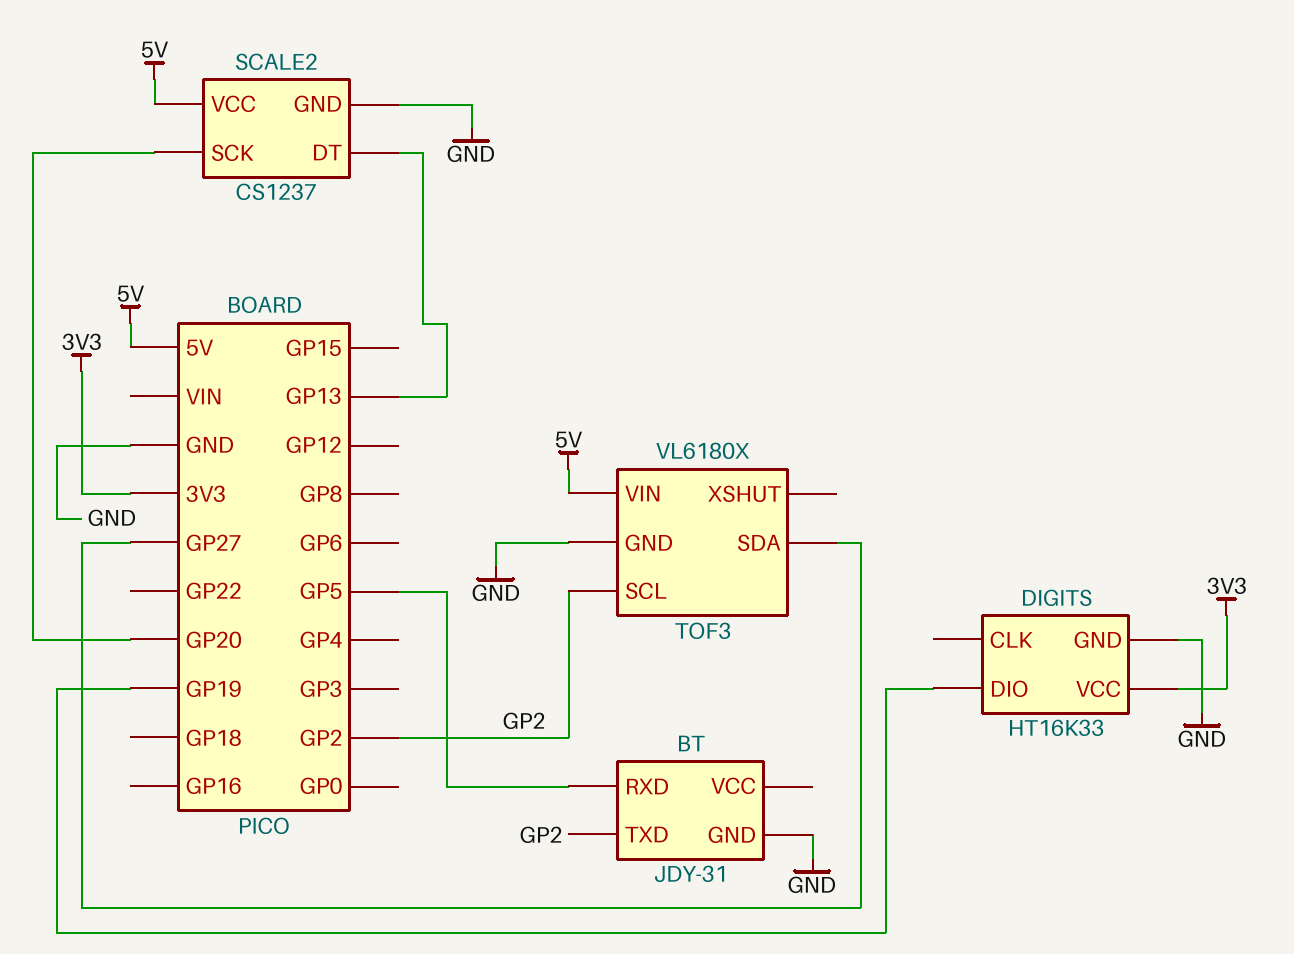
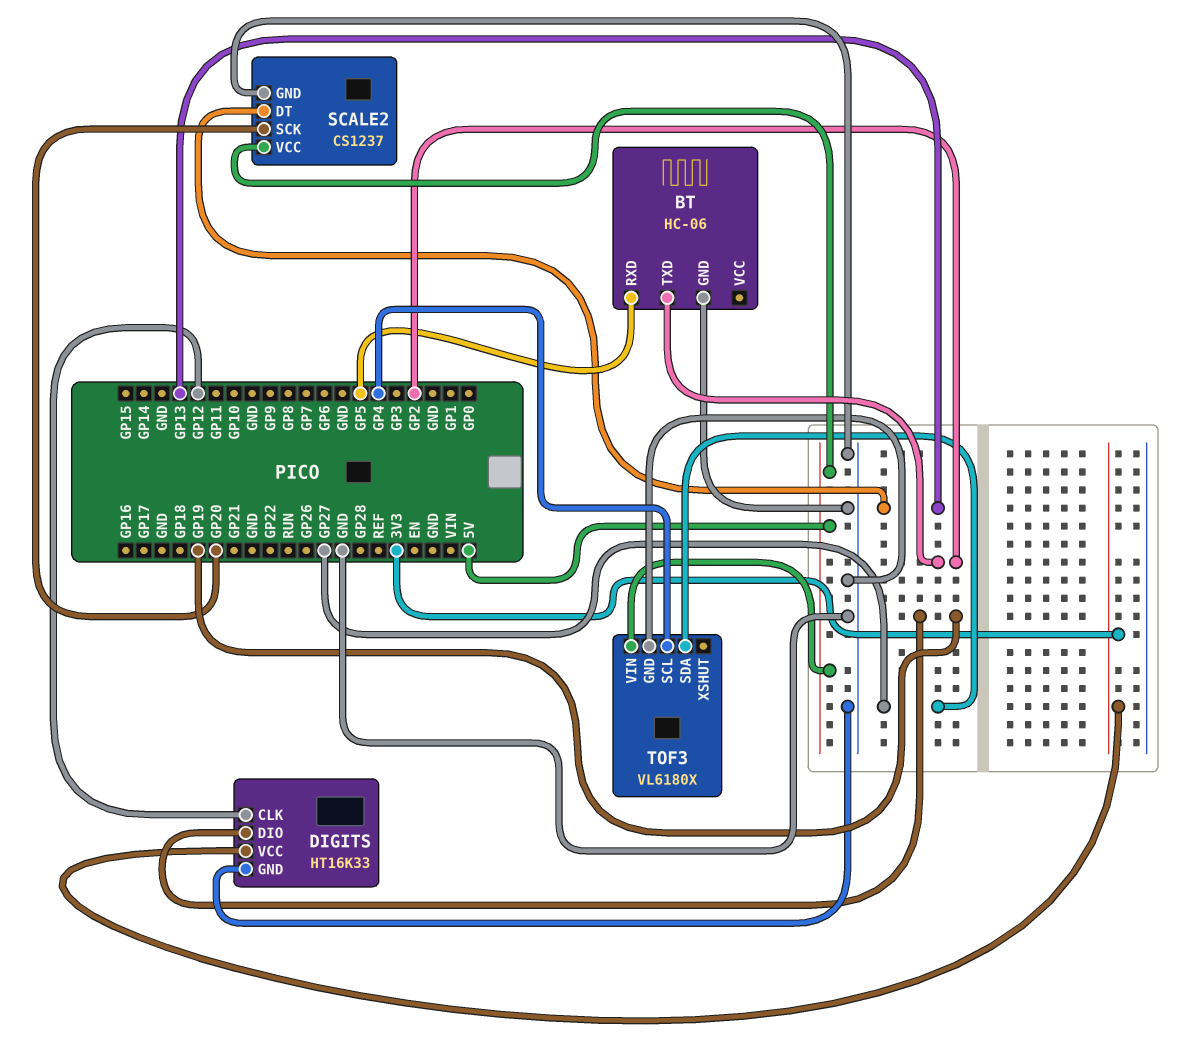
BT: JDY-31 -> HC-06
DIGITS pin CLK: none -> GP12
TOF3 pin SCL: GP2 -> GP4

